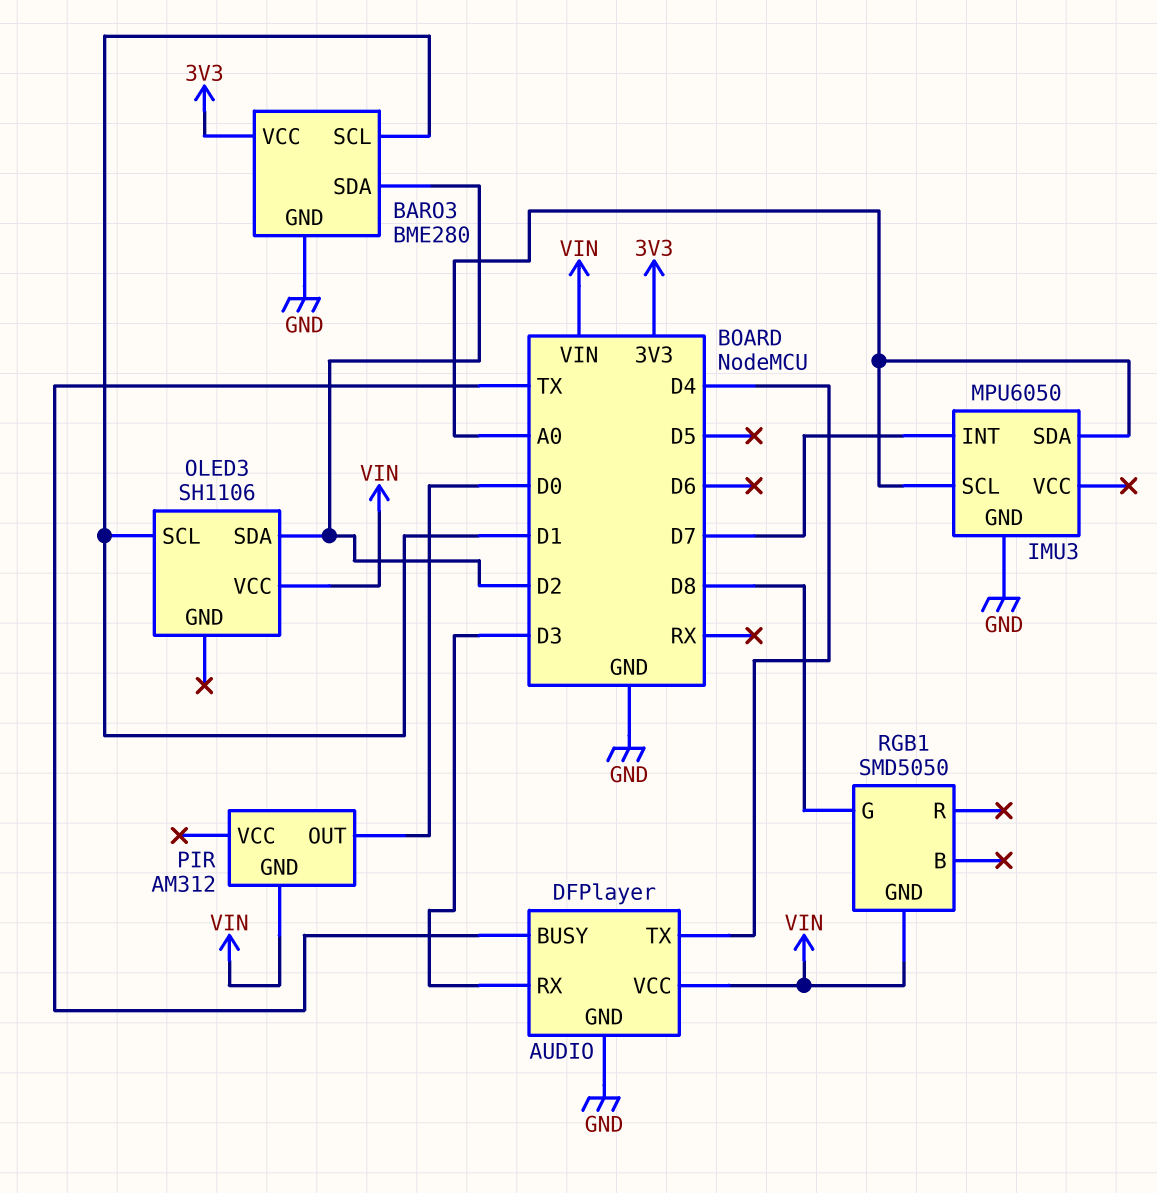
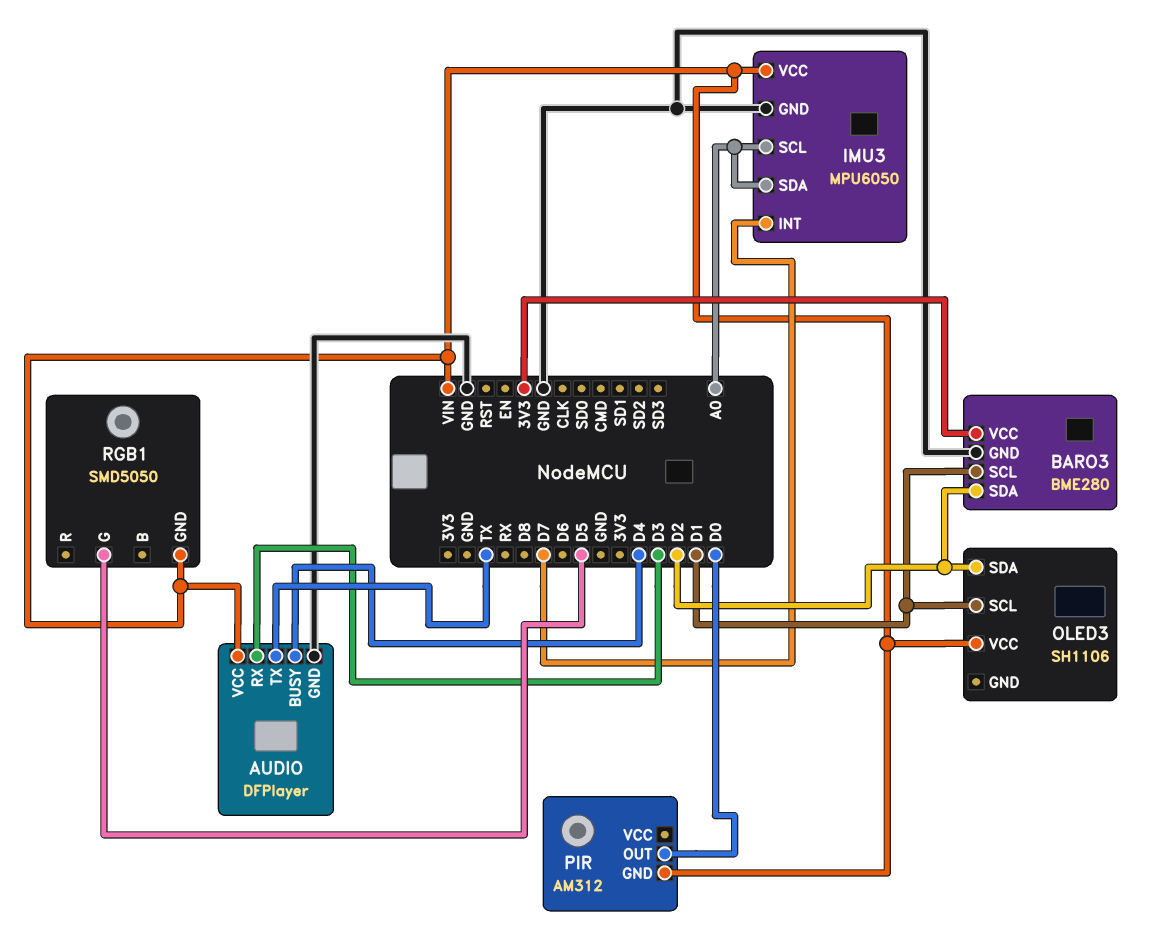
AUDIO pin BUSY: TX -> D4
AUDIO pin TX: D4 -> TX
IMU3 pin VCC: none -> VIN
RGB1 pin G: D8 -> D5

